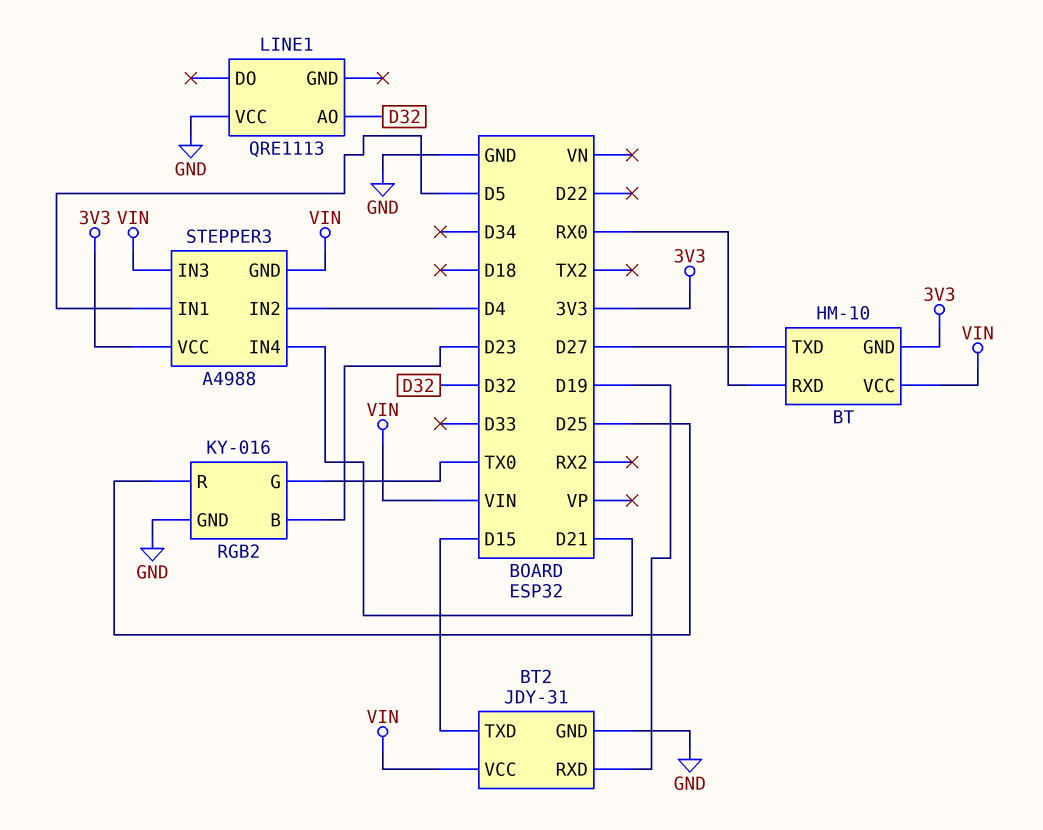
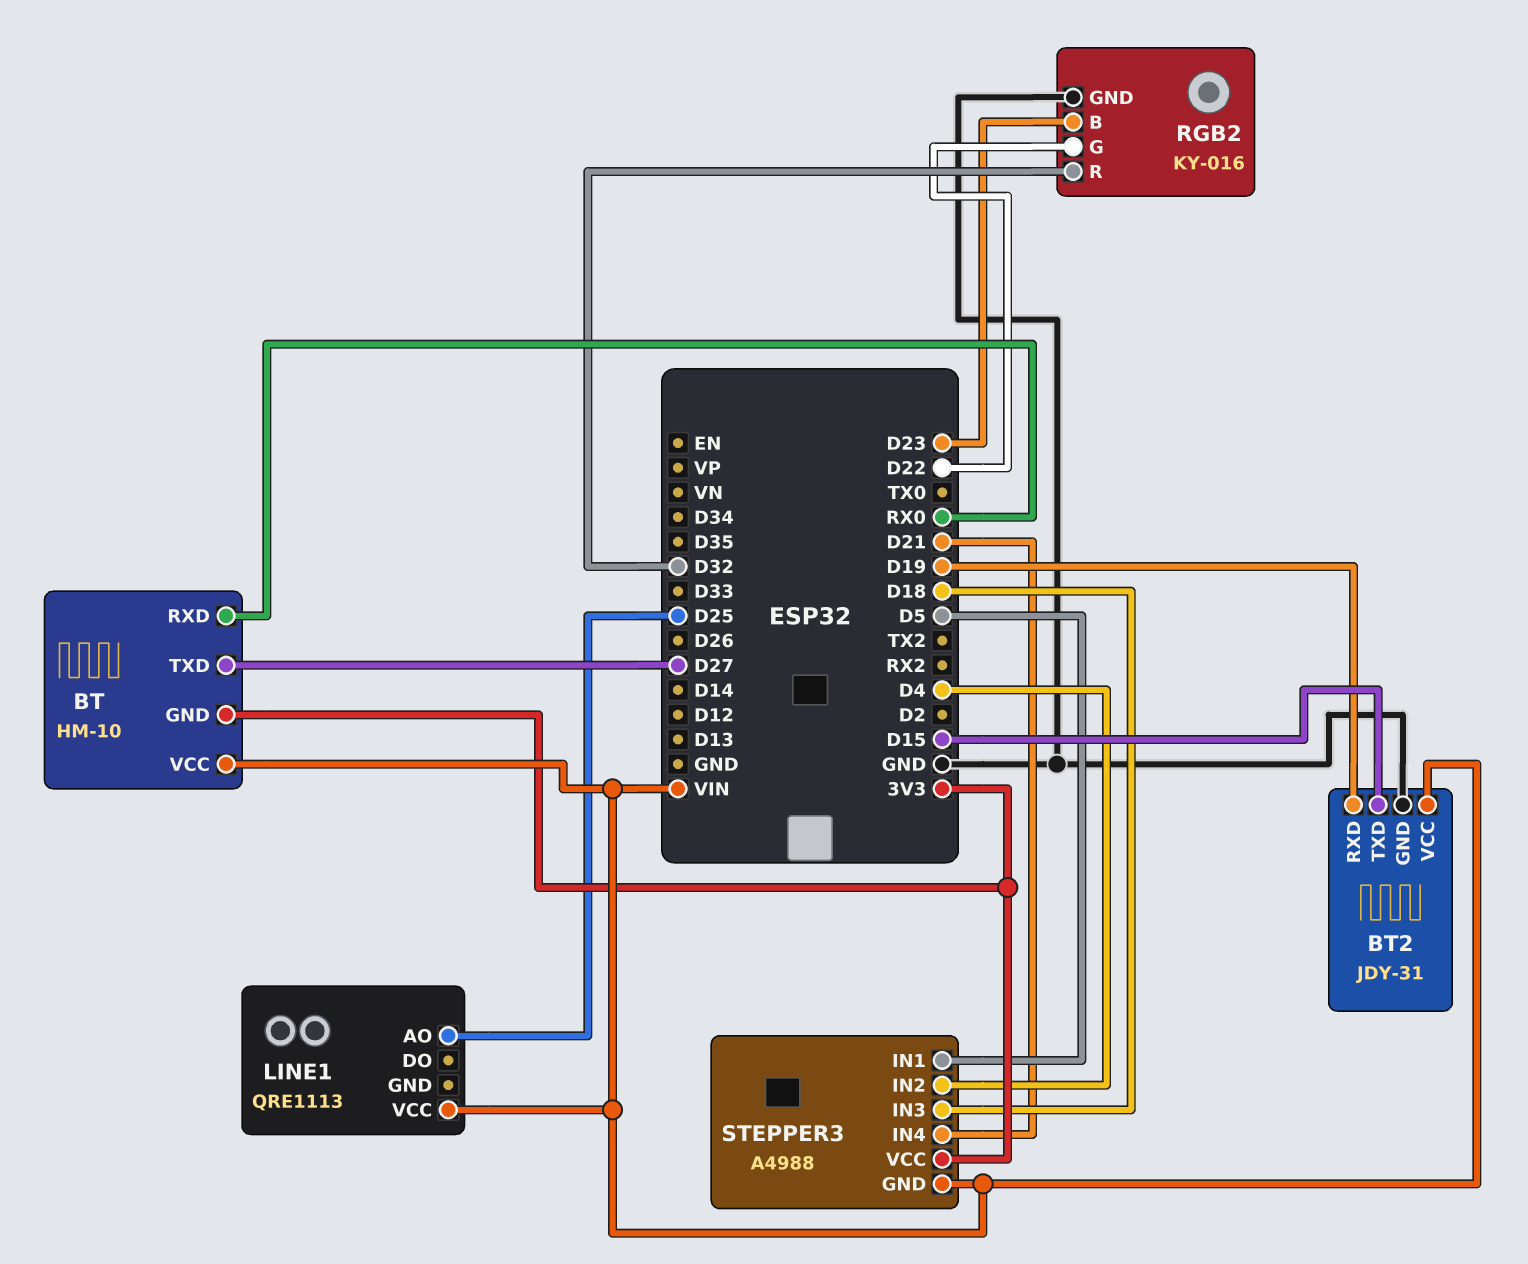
LINE1 pin AO: D32 -> D25
LINE1 pin VCC: GND -> VIN
RGB2 pin G: TX0 -> D22
RGB2 pin R: D25 -> D32
STEPPER3 pin IN3: VIN -> D18

